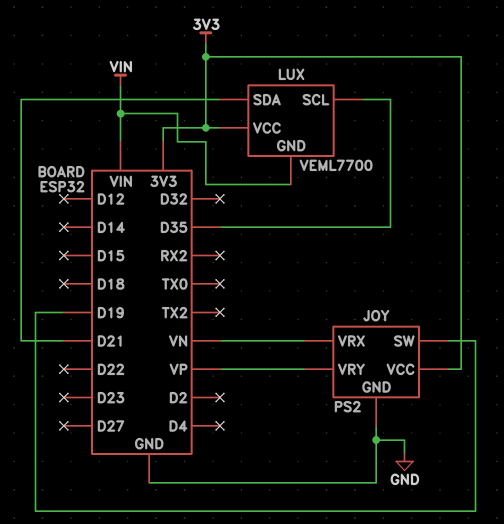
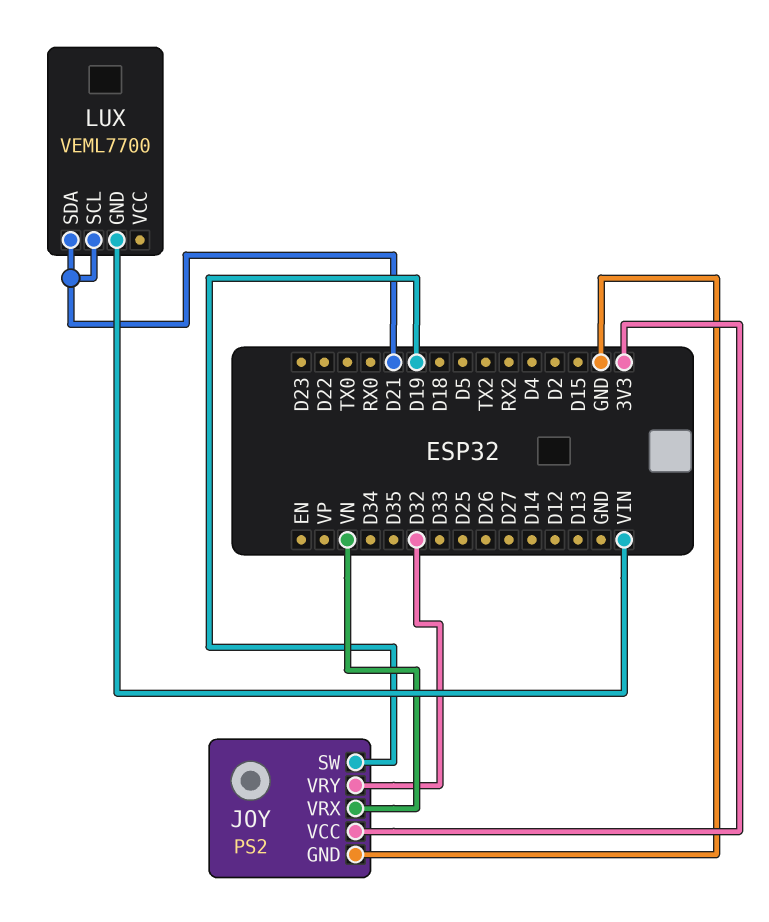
JOY pin VRY: VP -> D32
LUX pin SCL: D35 -> D21
LUX pin VCC: 3V3 -> none

